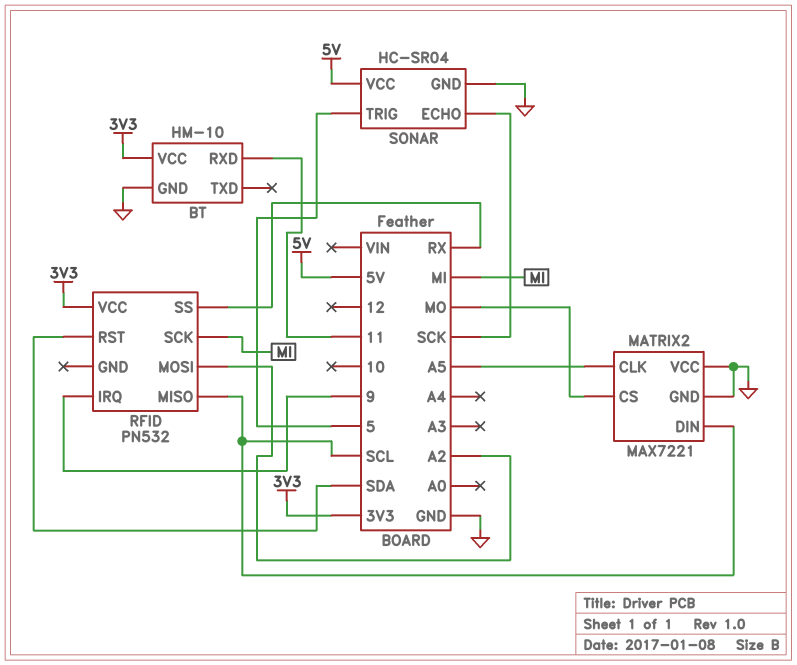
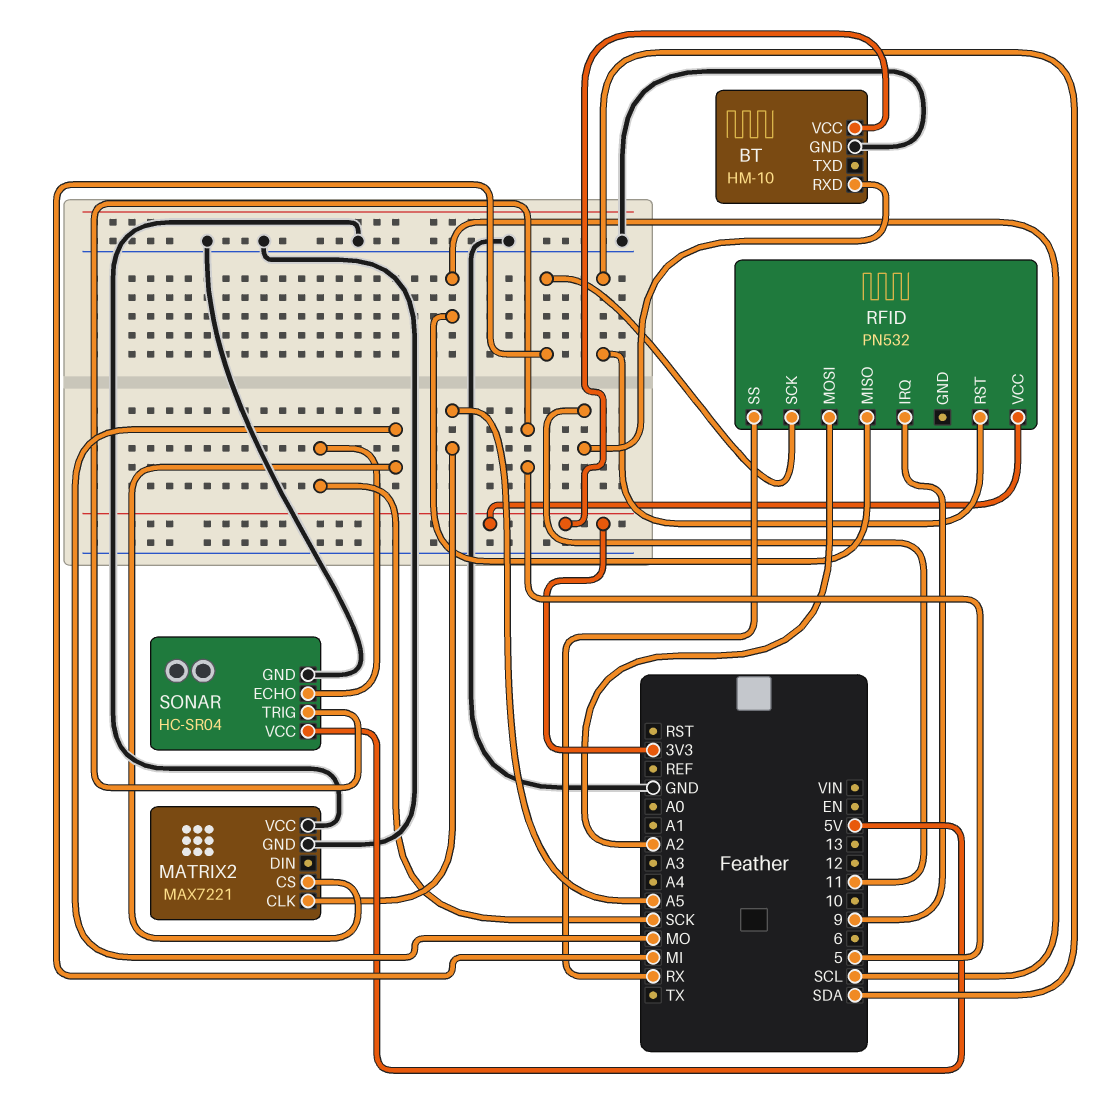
MATRIX2 pin DIN: SCL -> none

